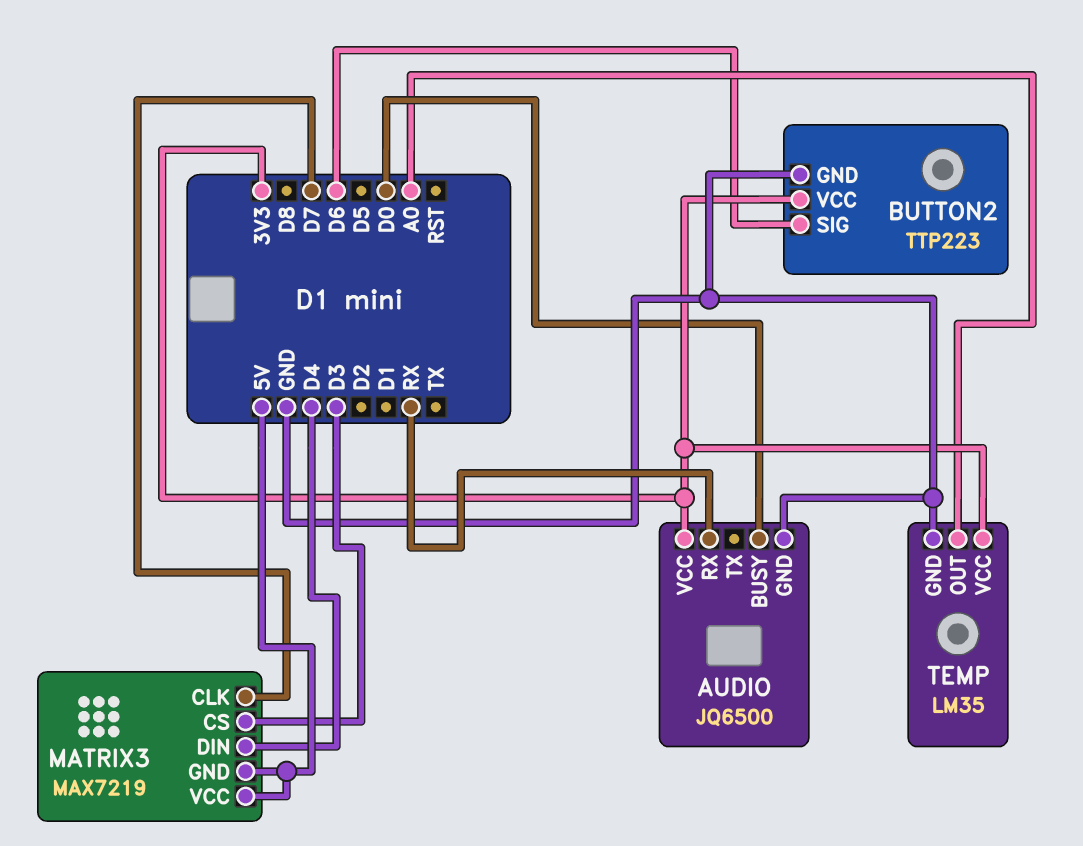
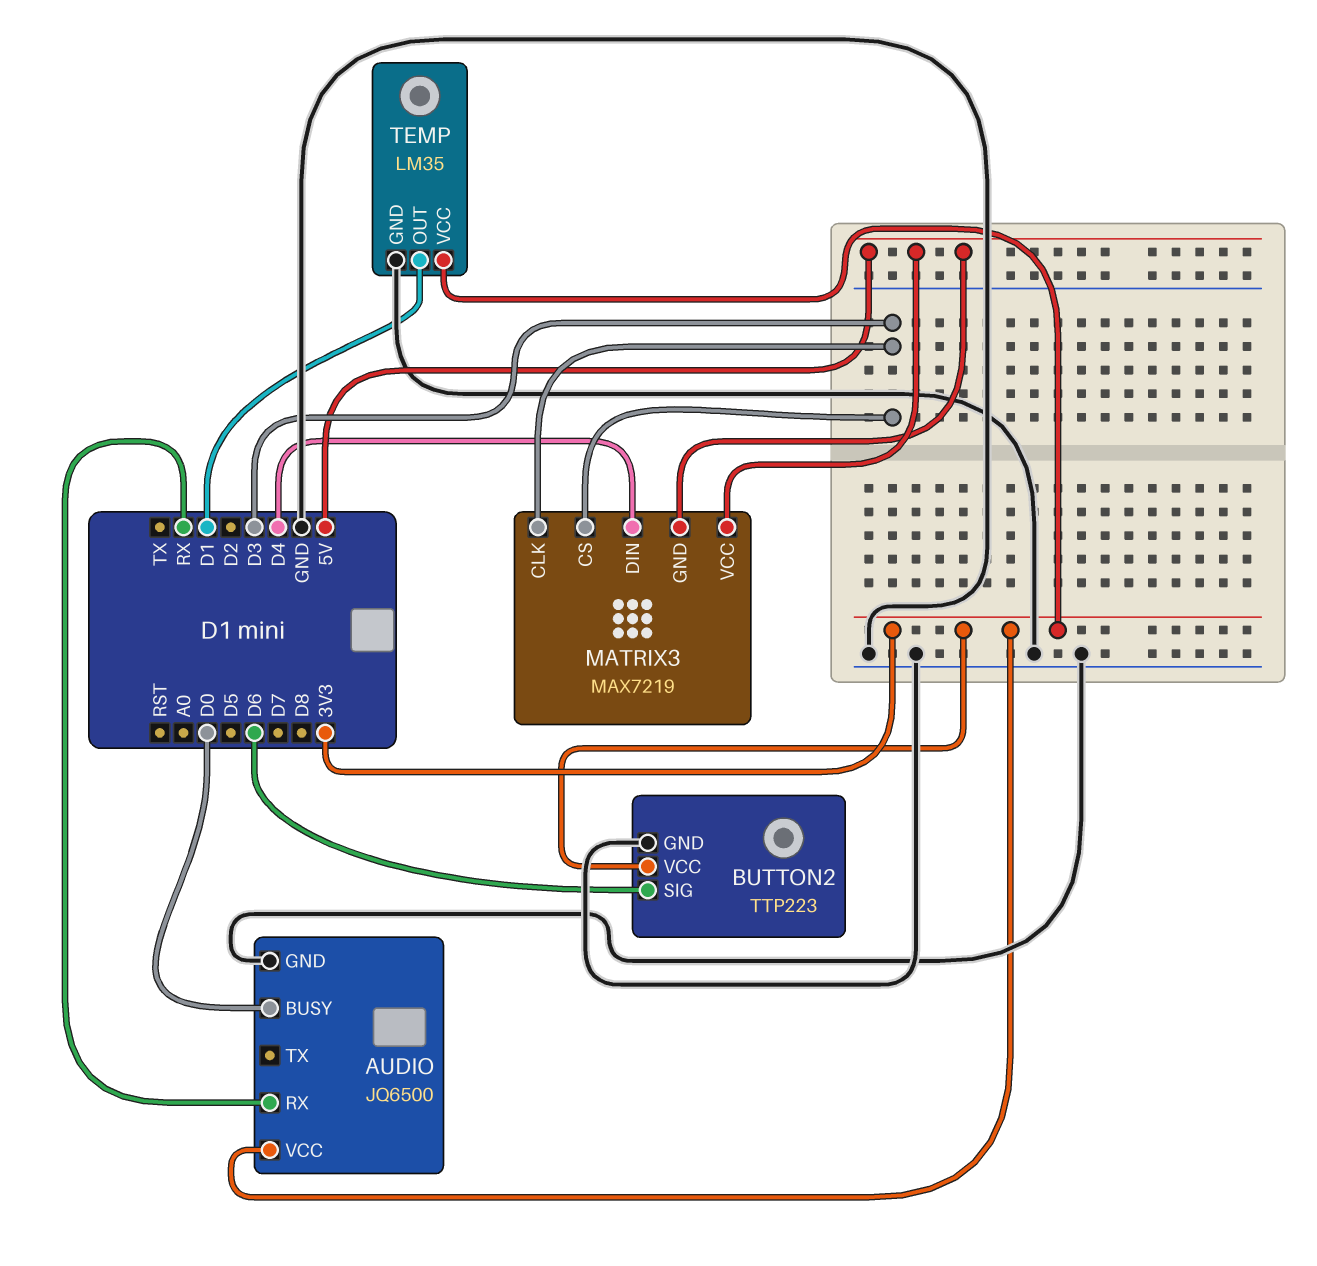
MATRIX3 pin CLK: D7 -> D3
TEMP pin OUT: A0 -> D1

